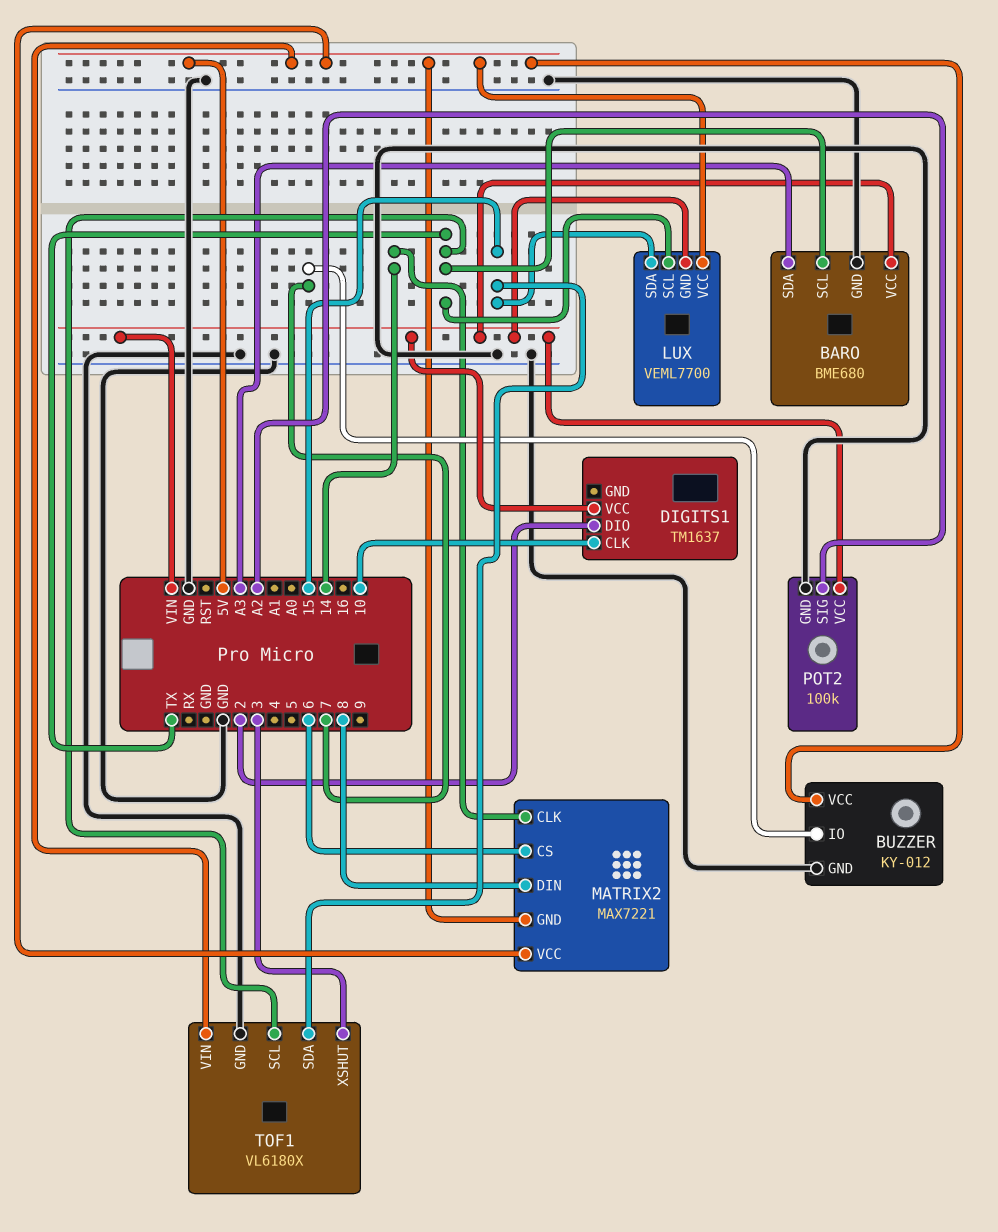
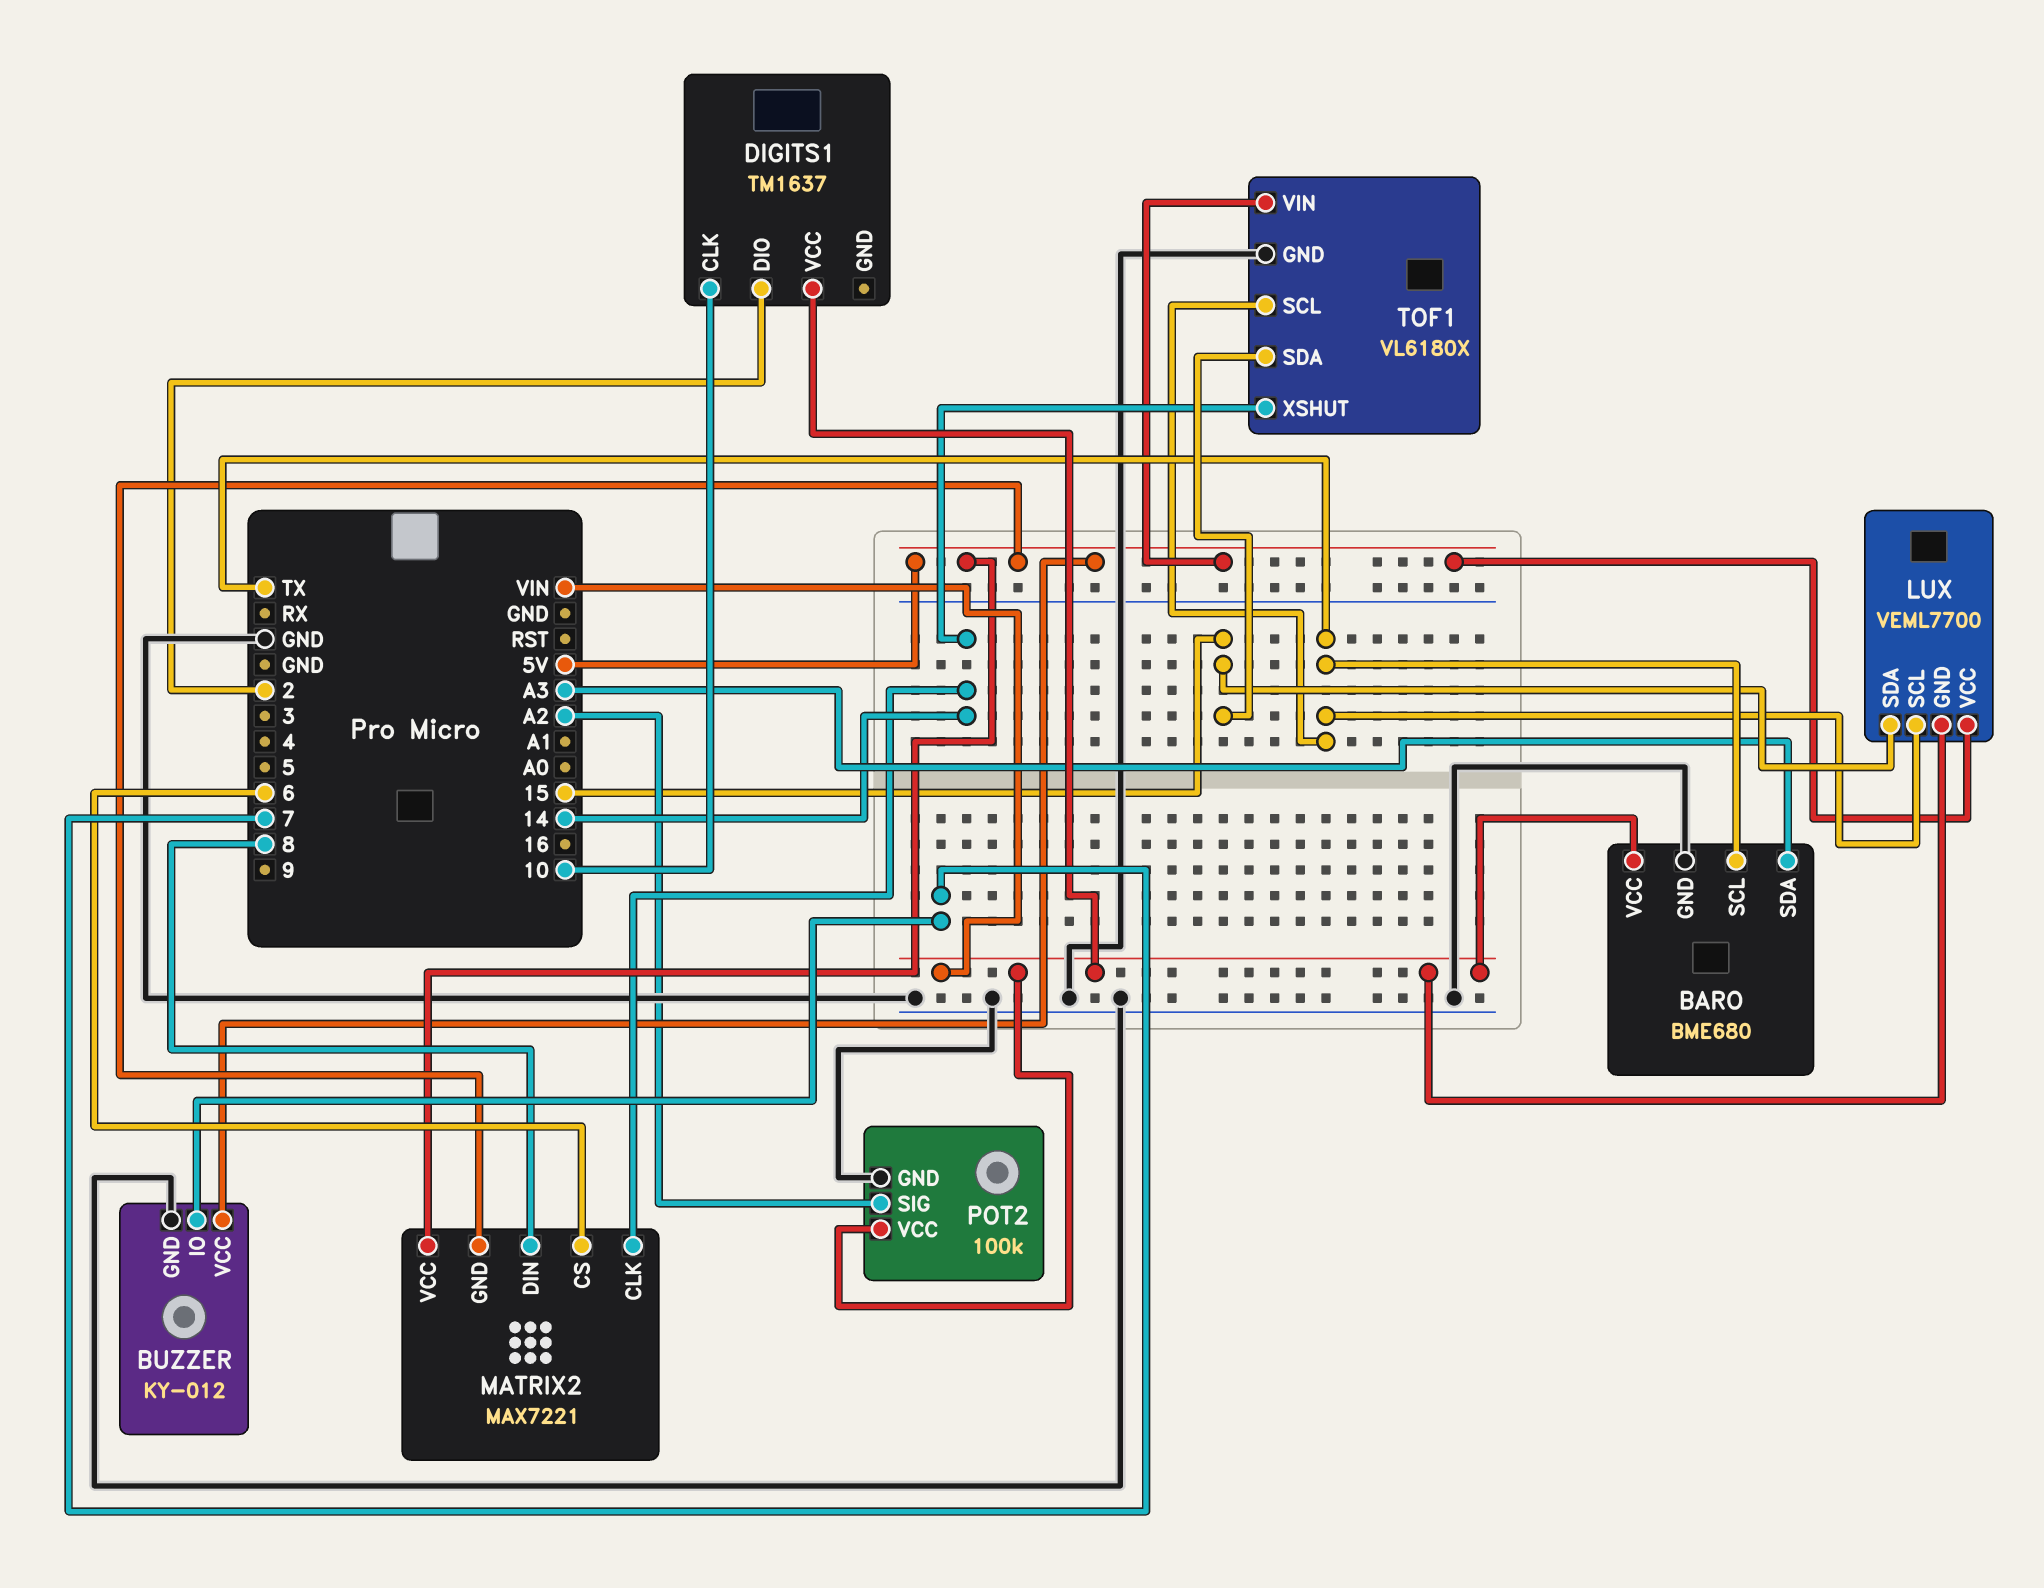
TOF1 pin XSHUT: 3 -> 14

